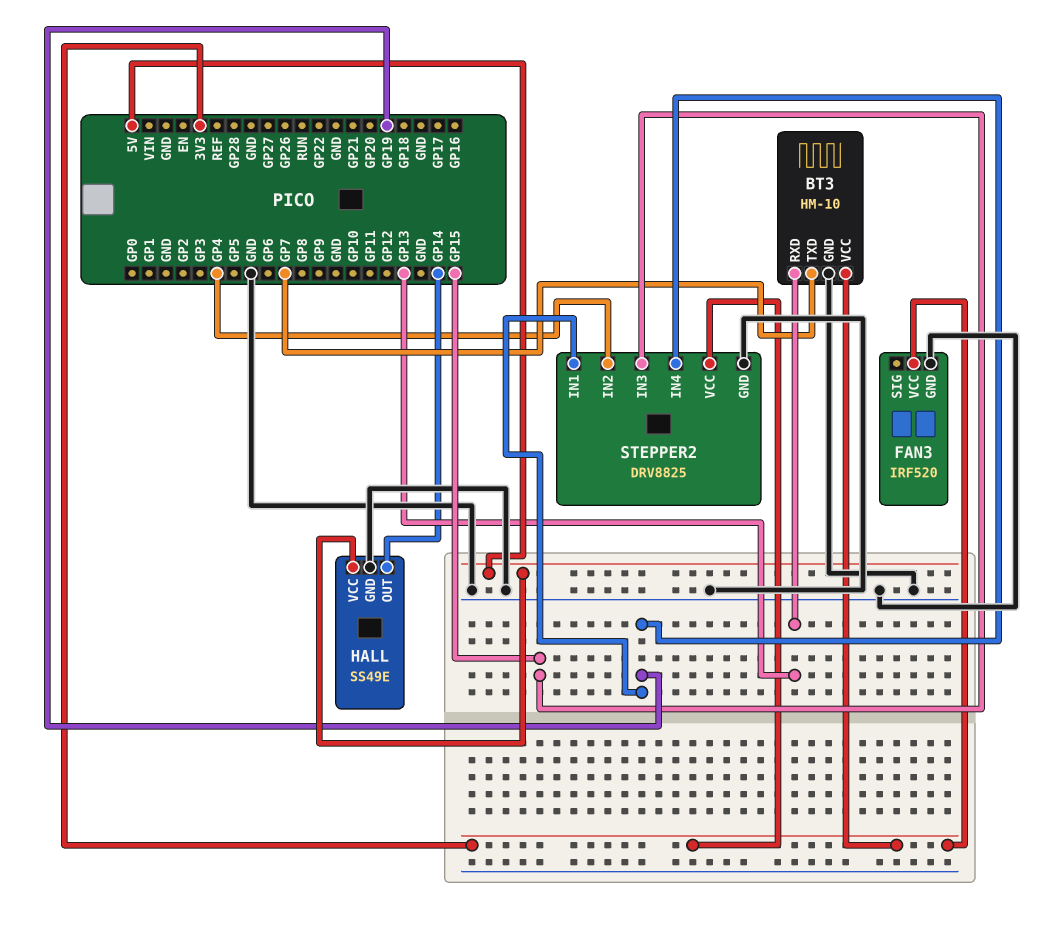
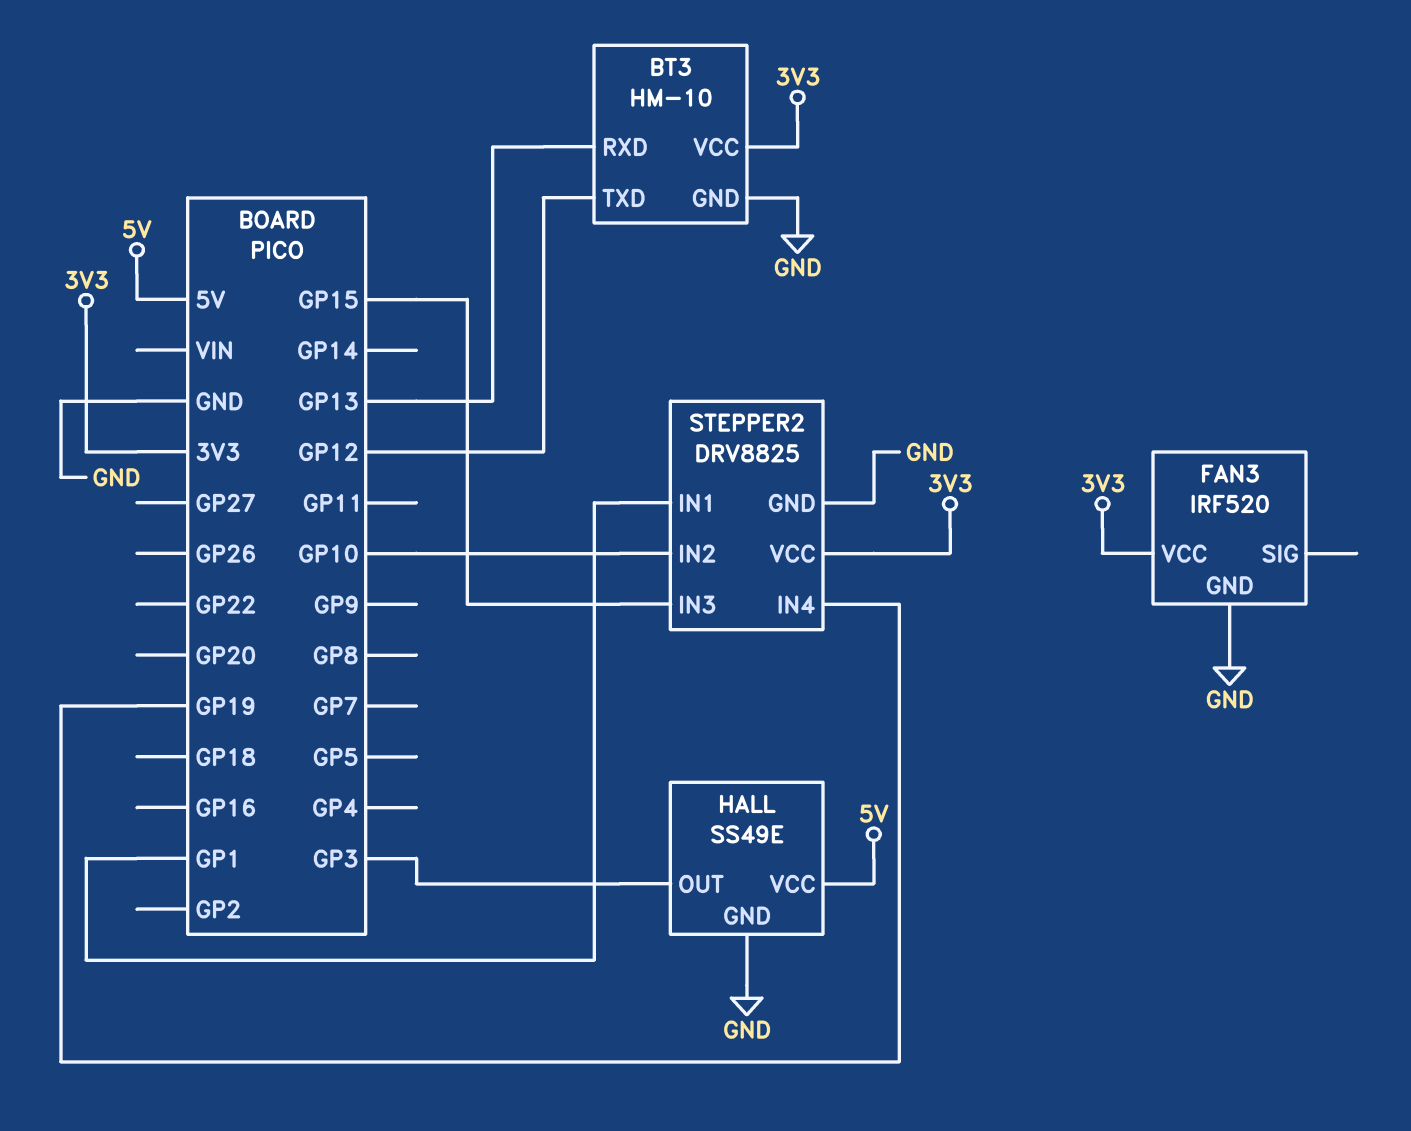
BT3 pin TXD: GP7 -> GP12
HALL pin OUT: GP14 -> GP3
STEPPER2 pin IN1: GP19 -> GP1
STEPPER2 pin IN2: GP4 -> GP10

